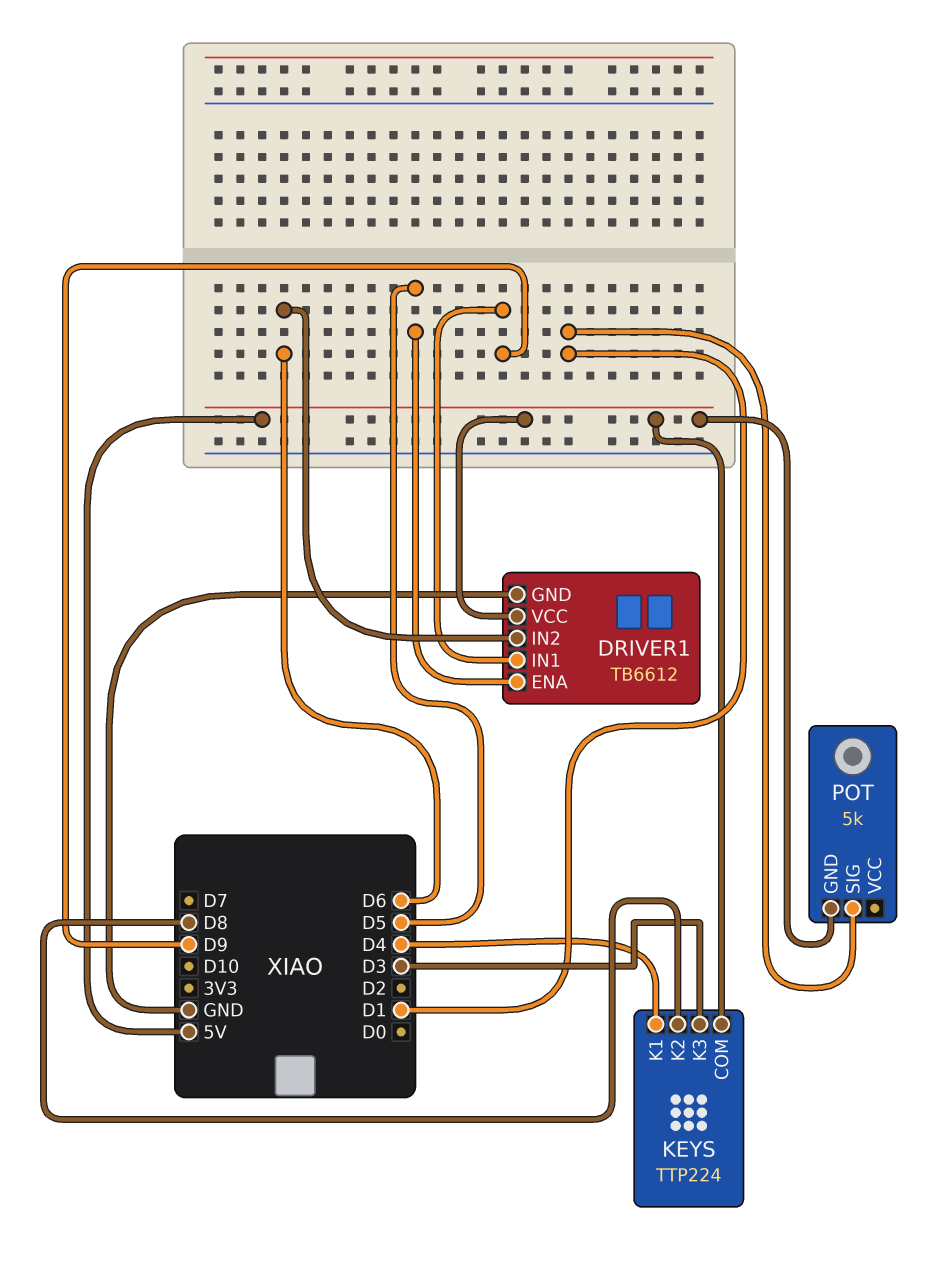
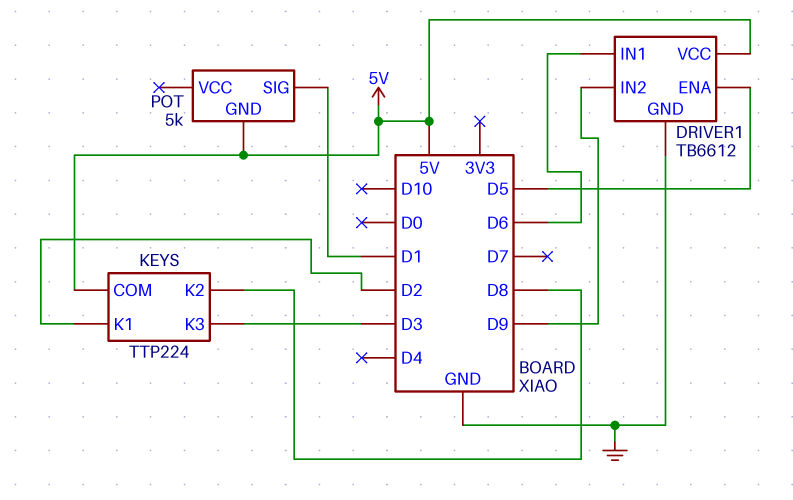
DRIVER1 pin IN1: D9 -> D6
DRIVER1 pin IN2: D6 -> D9
KEYS pin K1: D4 -> D2

